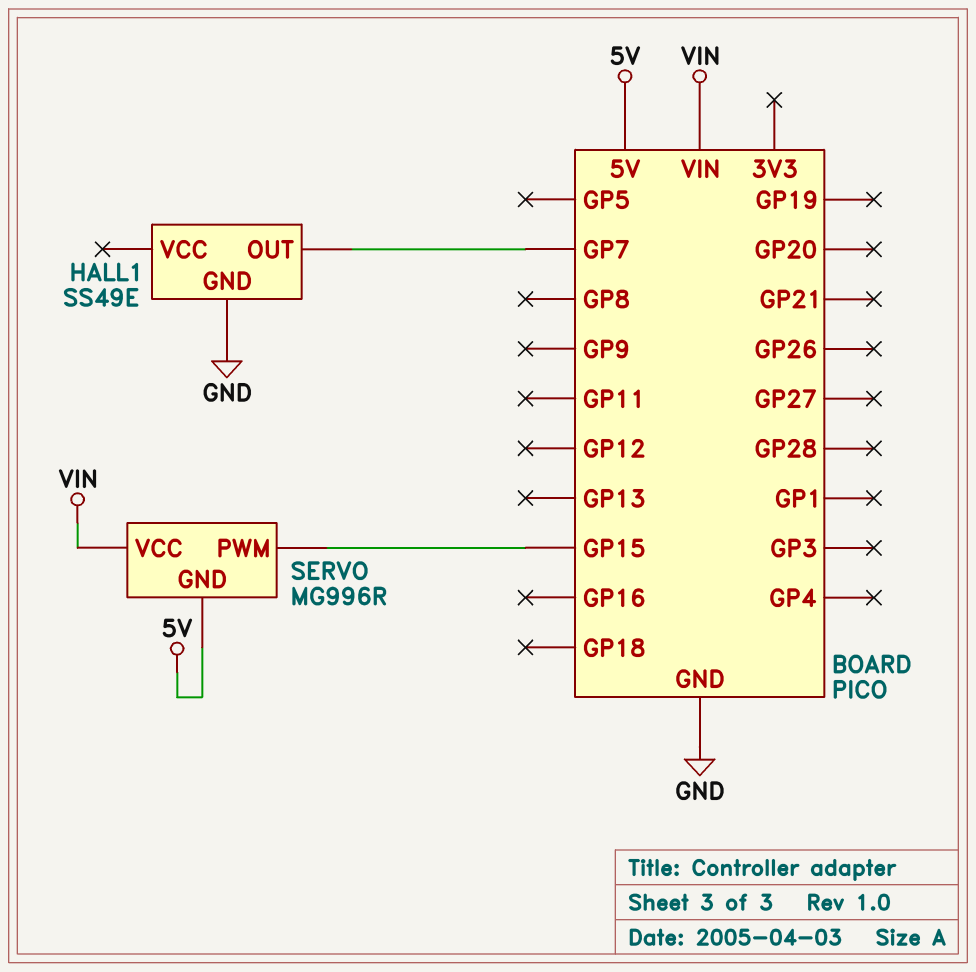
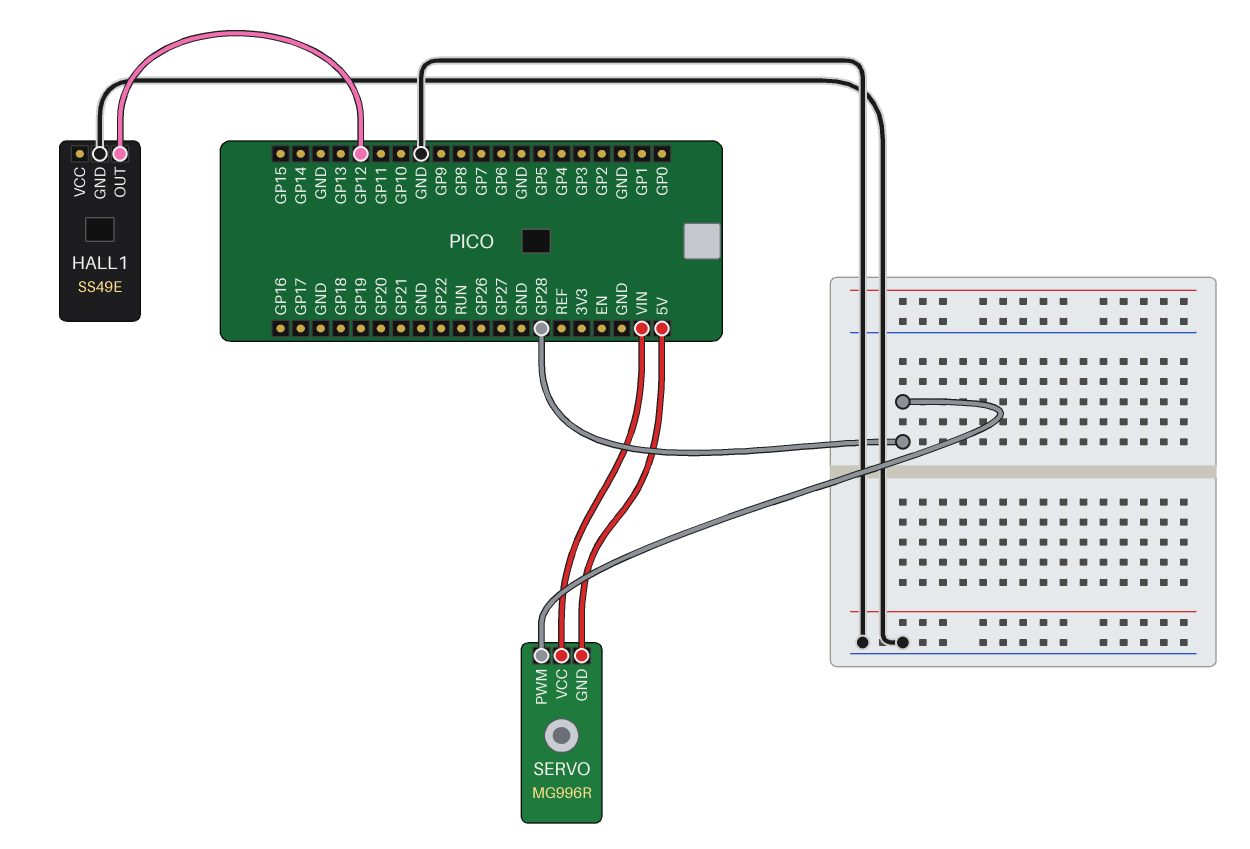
HALL1 pin OUT: GP7 -> GP12
SERVO pin PWM: GP15 -> GP28

